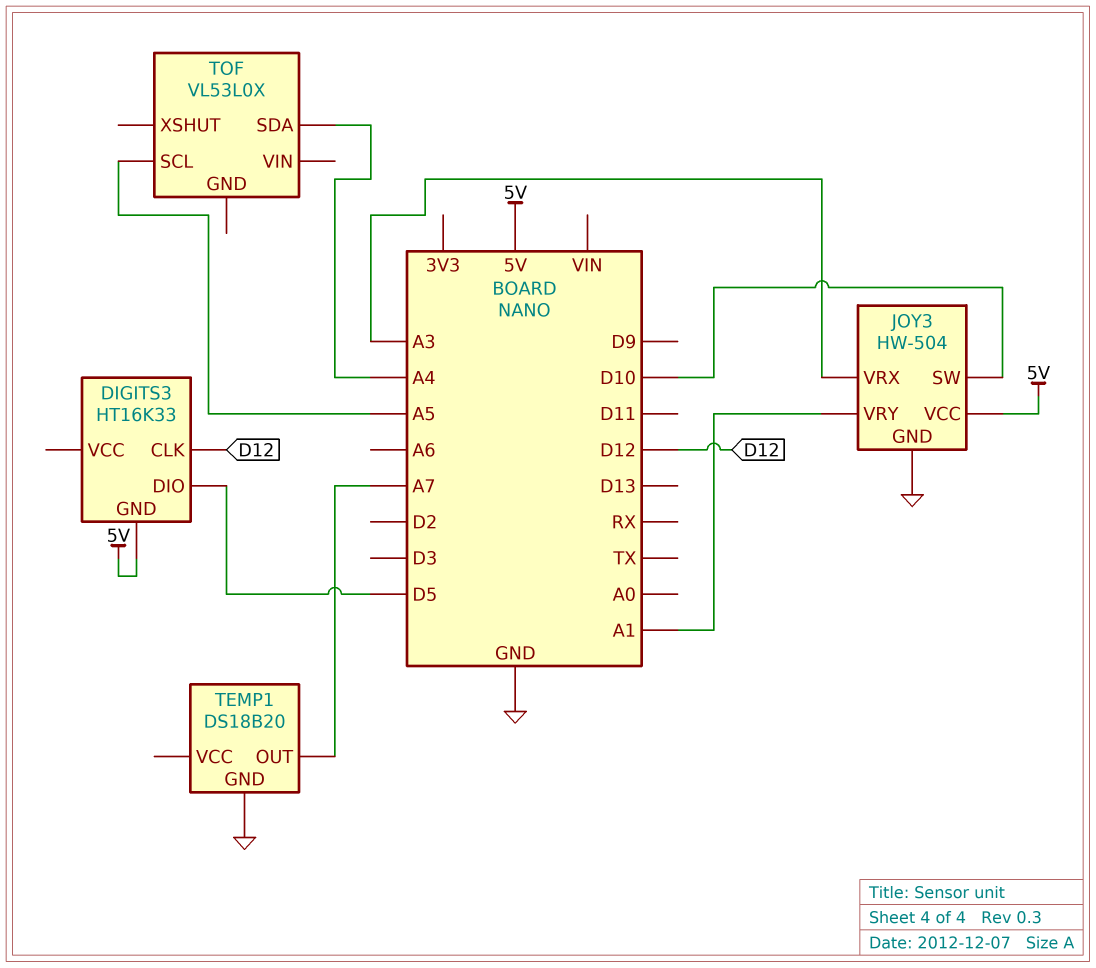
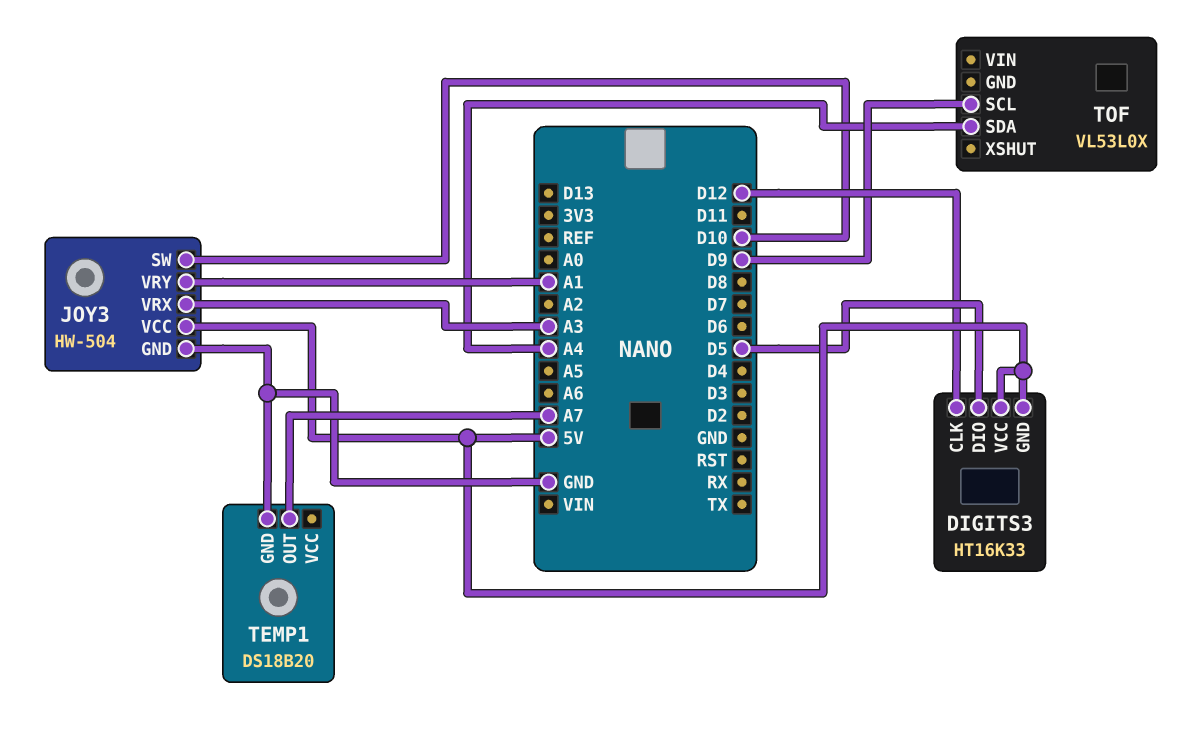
DIGITS3 pin VCC: none -> 5V
TOF pin SCL: A5 -> D9

